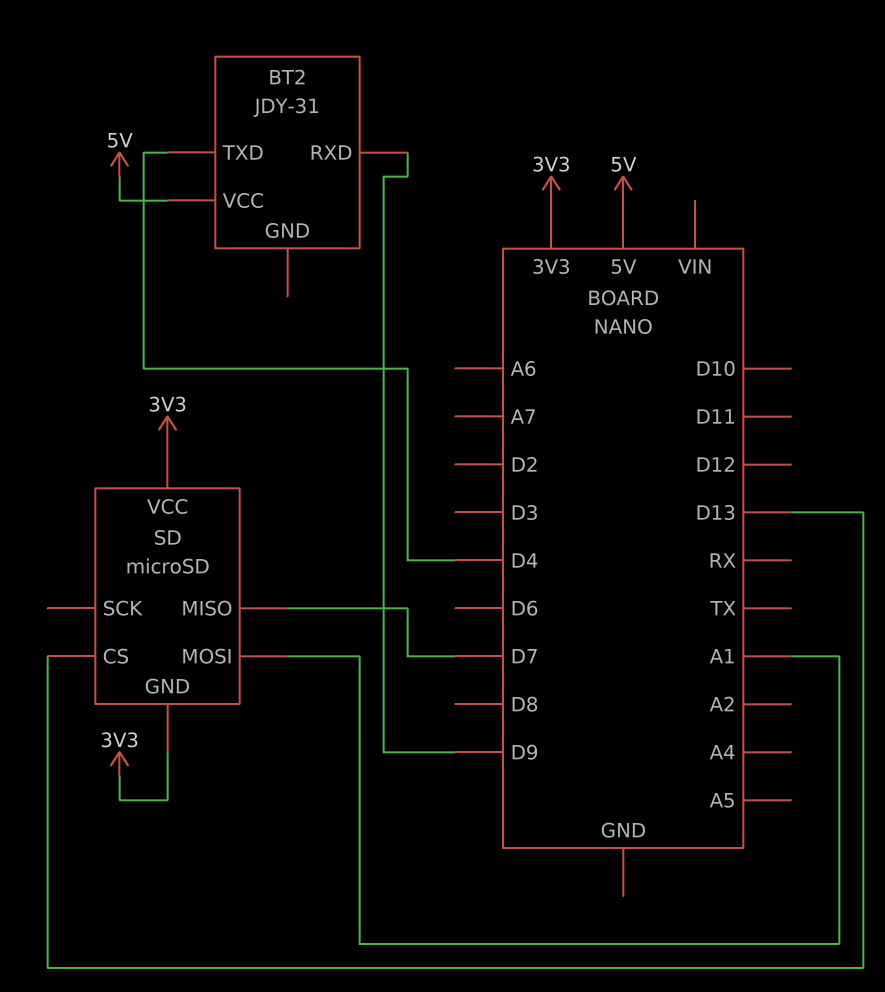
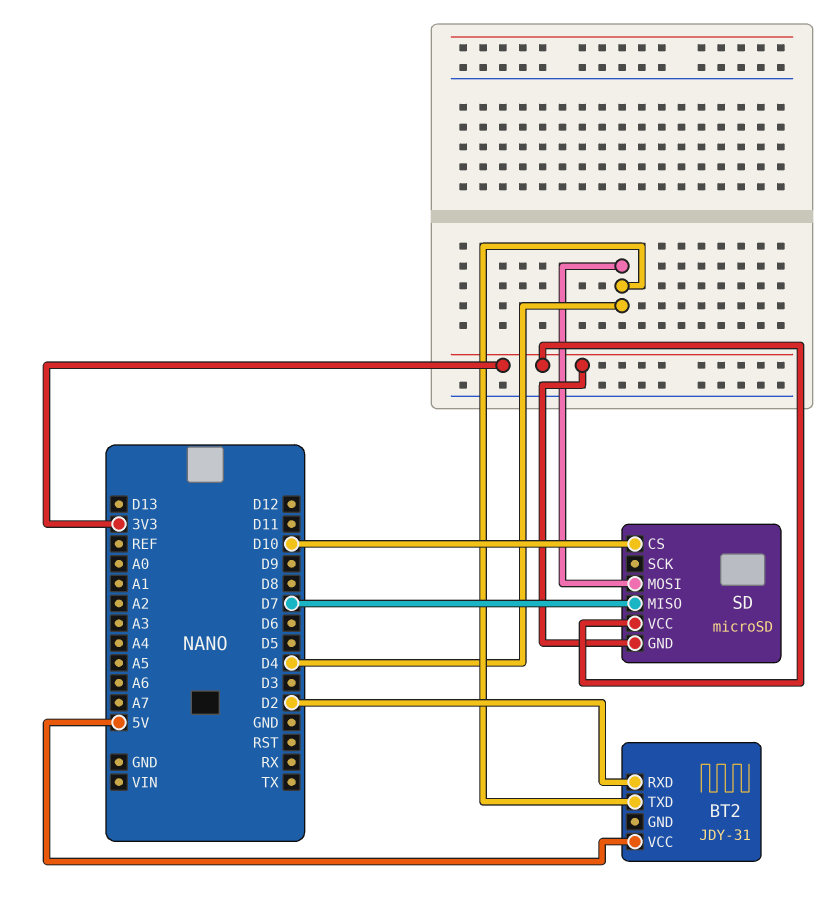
BT2 pin RXD: D9 -> D2
SD pin CS: D13 -> D10
SD pin MOSI: A1 -> D4

